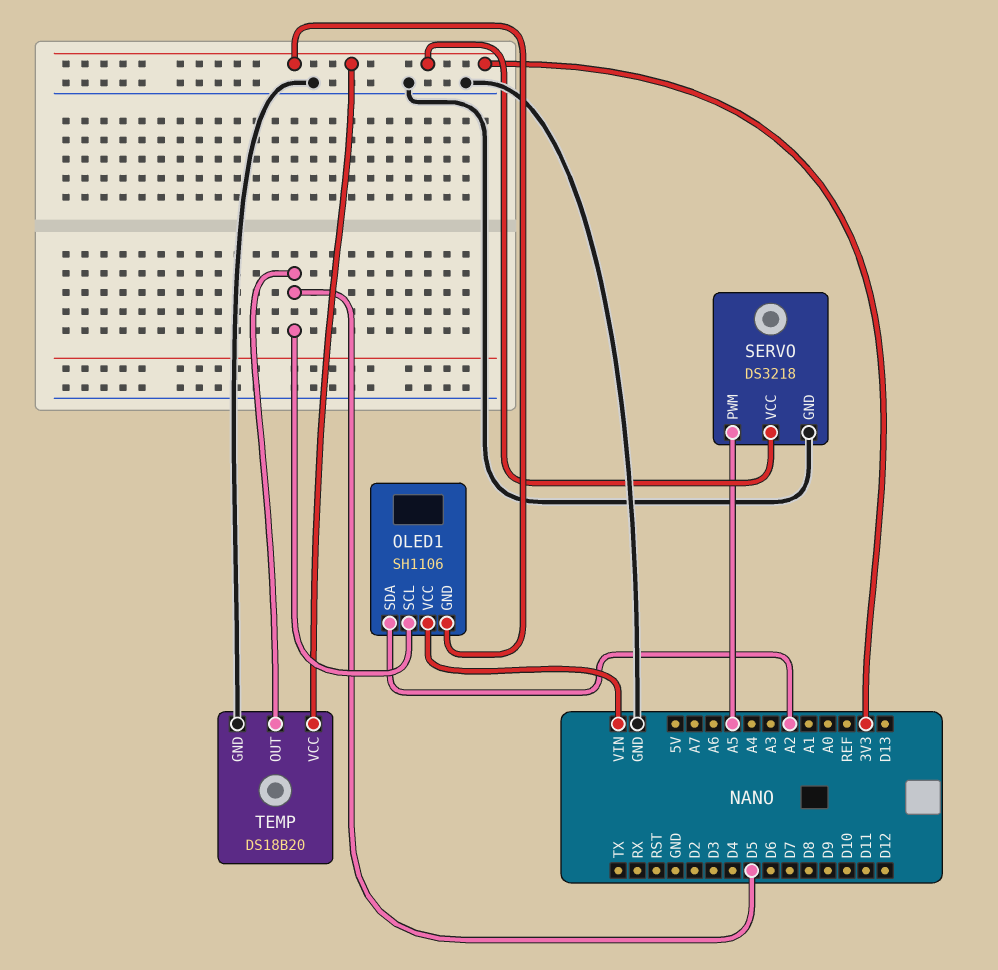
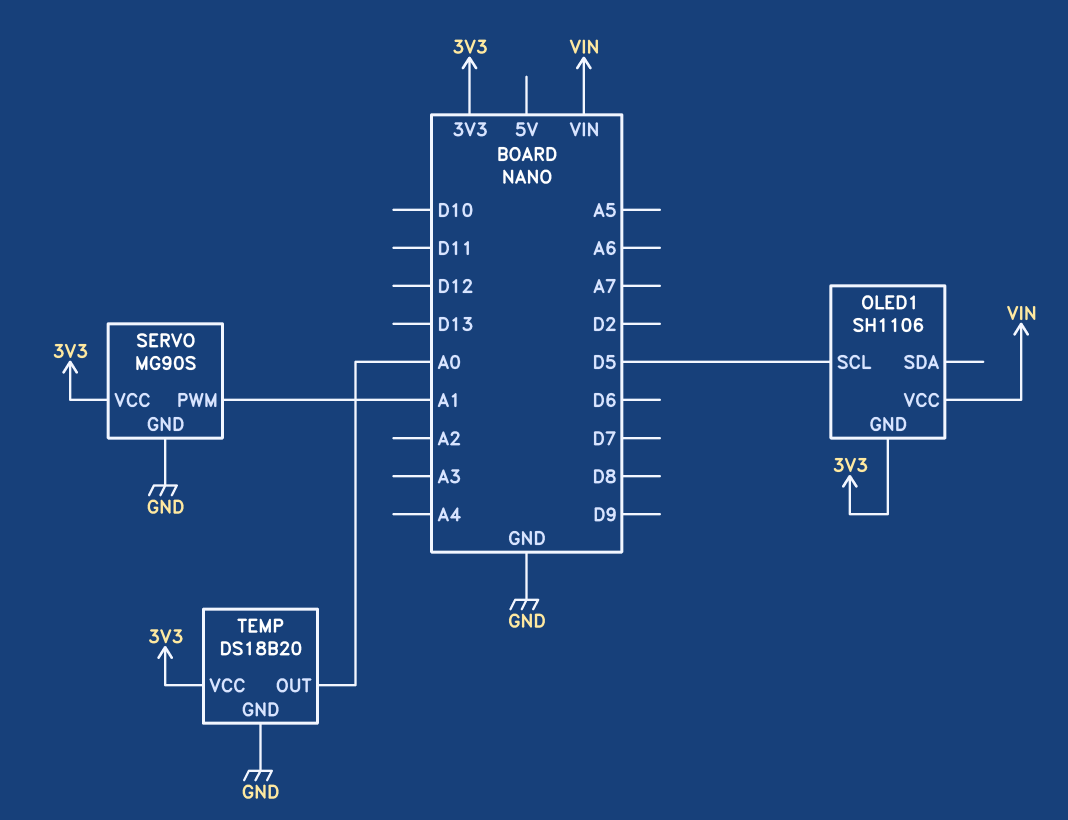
OLED1 pin SDA: A2 -> none
SERVO: DS3218 -> MG90S
SERVO pin PWM: A5 -> A1
TEMP pin OUT: D5 -> A0

